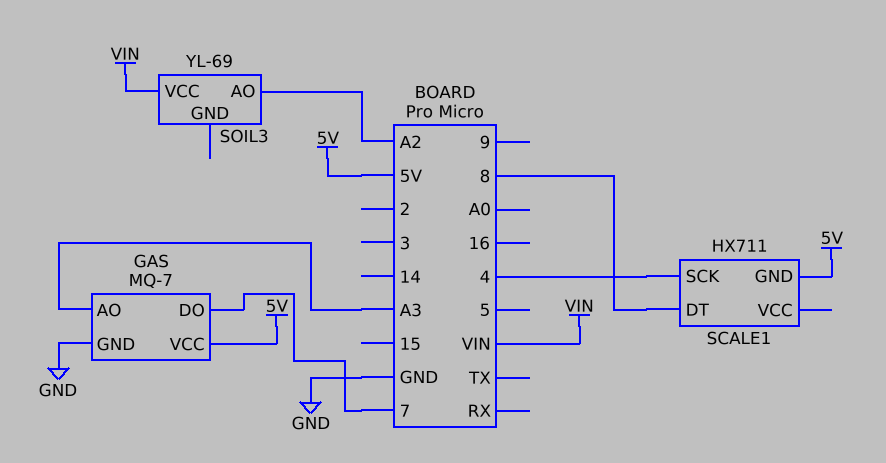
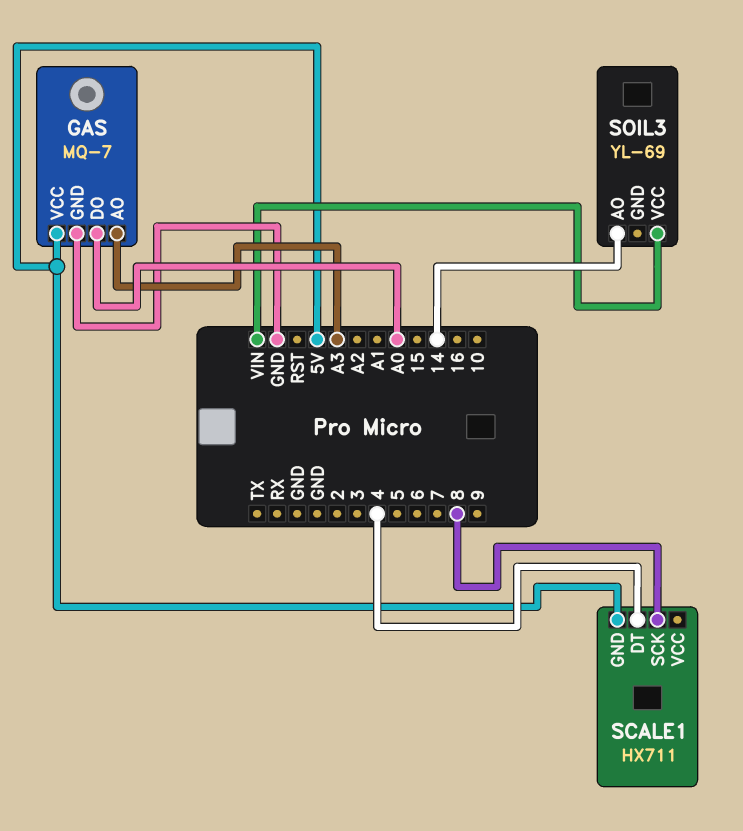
GAS pin DO: 7 -> A0
SCALE1 pin DT: 8 -> 4
SCALE1 pin SCK: 4 -> 8
SOIL3 pin AO: A2 -> 14

